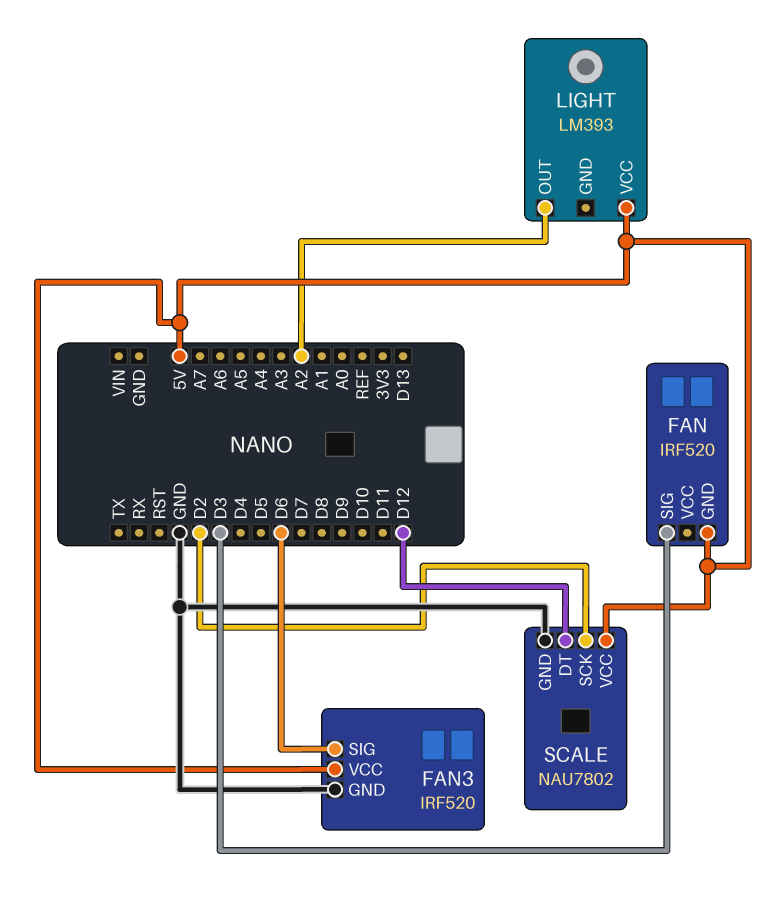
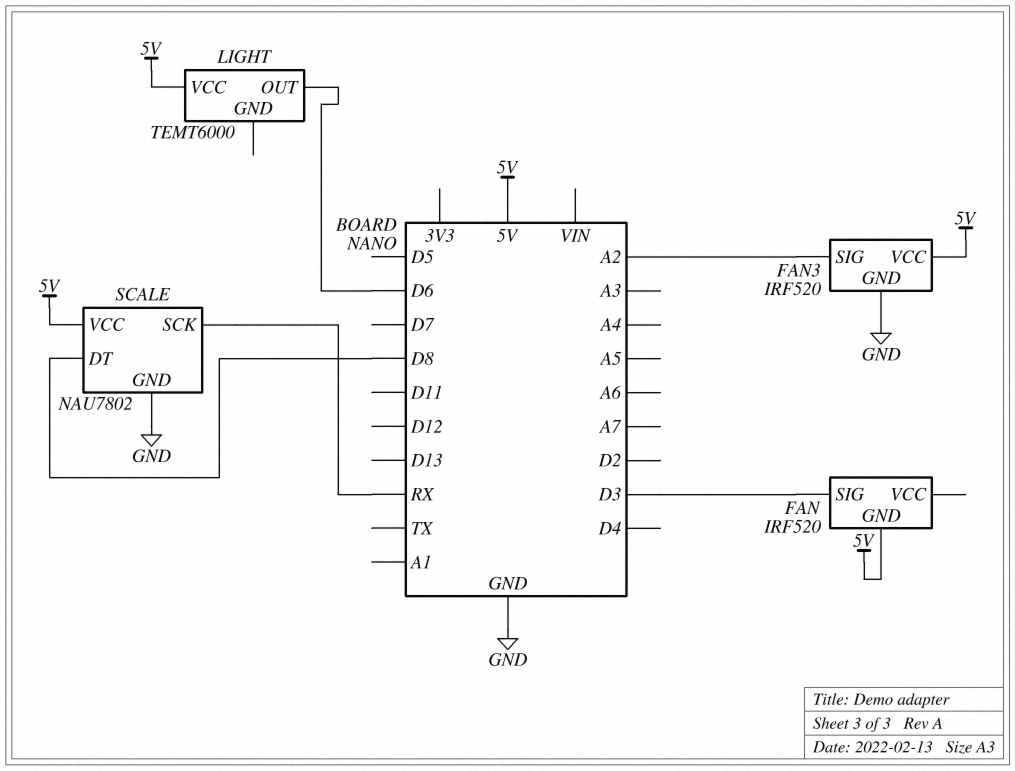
FAN3 pin SIG: D6 -> A2
LIGHT: LM393 -> TEMT6000
LIGHT pin OUT: A2 -> D6
SCALE pin DT: D12 -> D8
SCALE pin SCK: D2 -> RX

